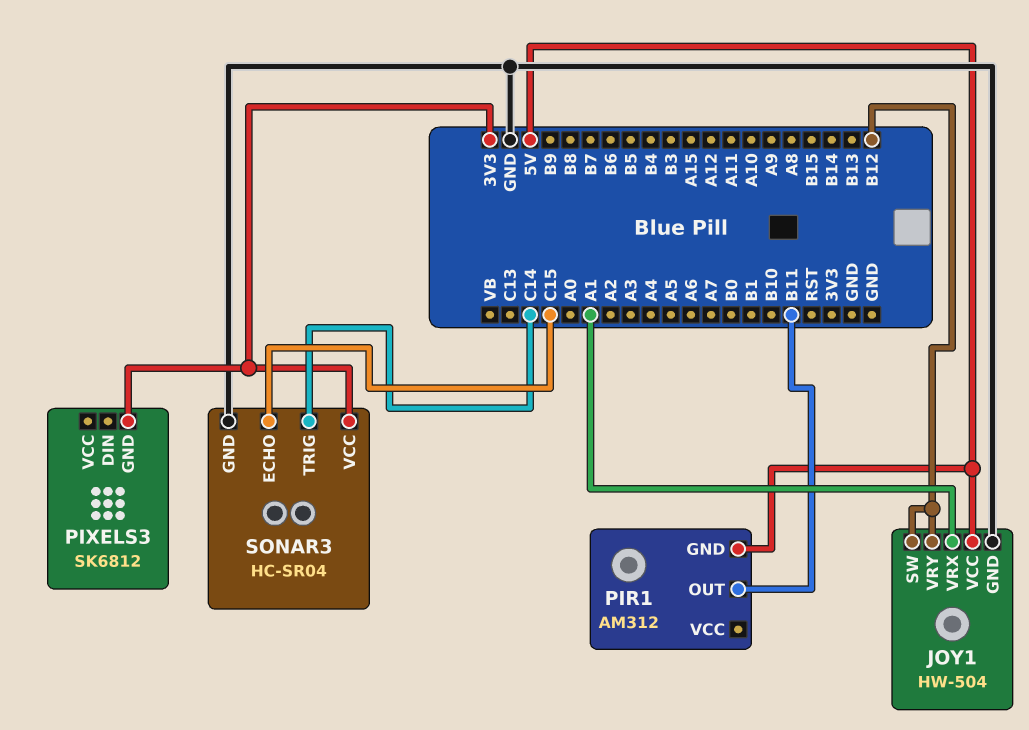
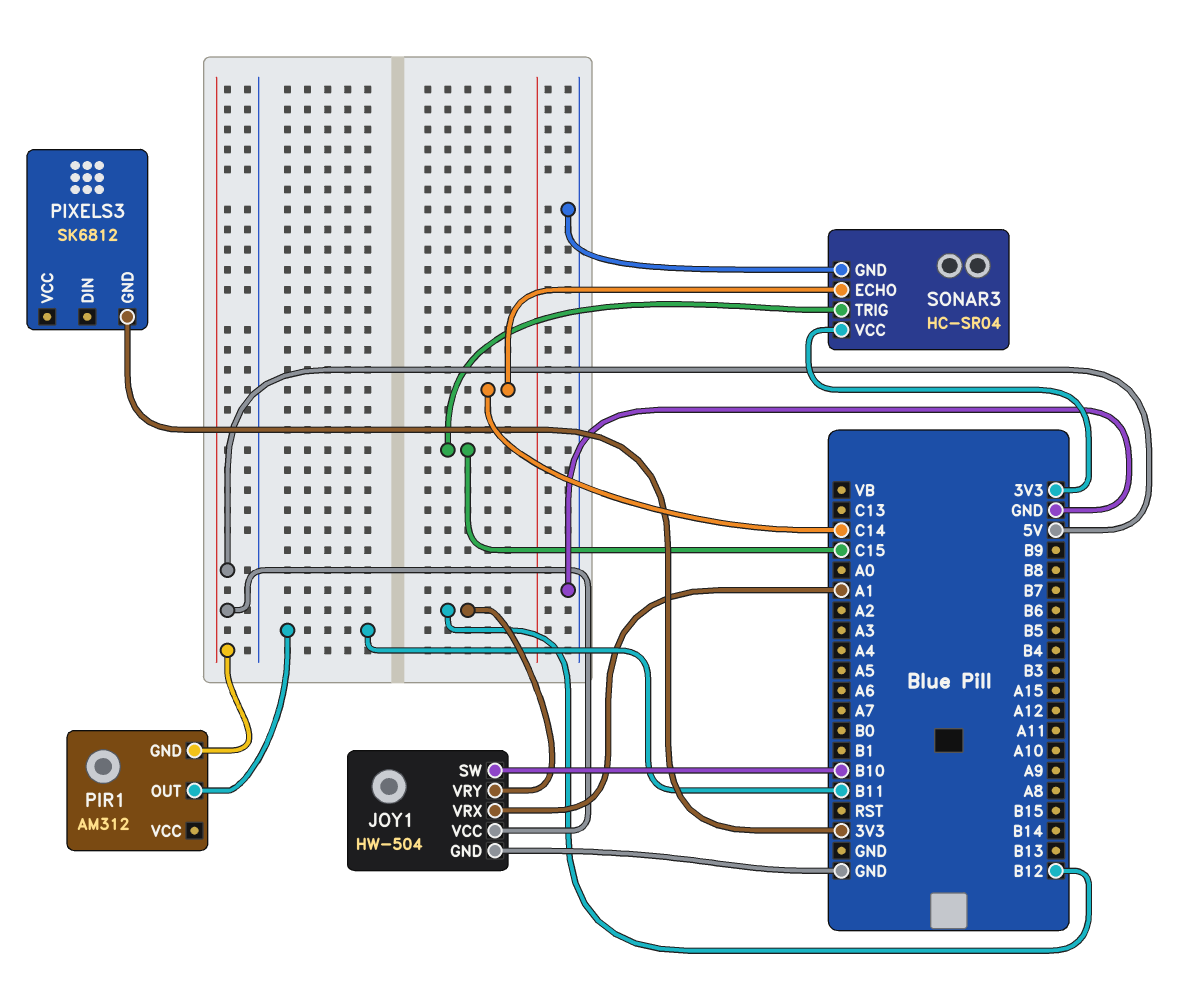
JOY1 pin SW: B12 -> B10
SONAR3 pin ECHO: C15 -> C14
SONAR3 pin TRIG: C14 -> C15

